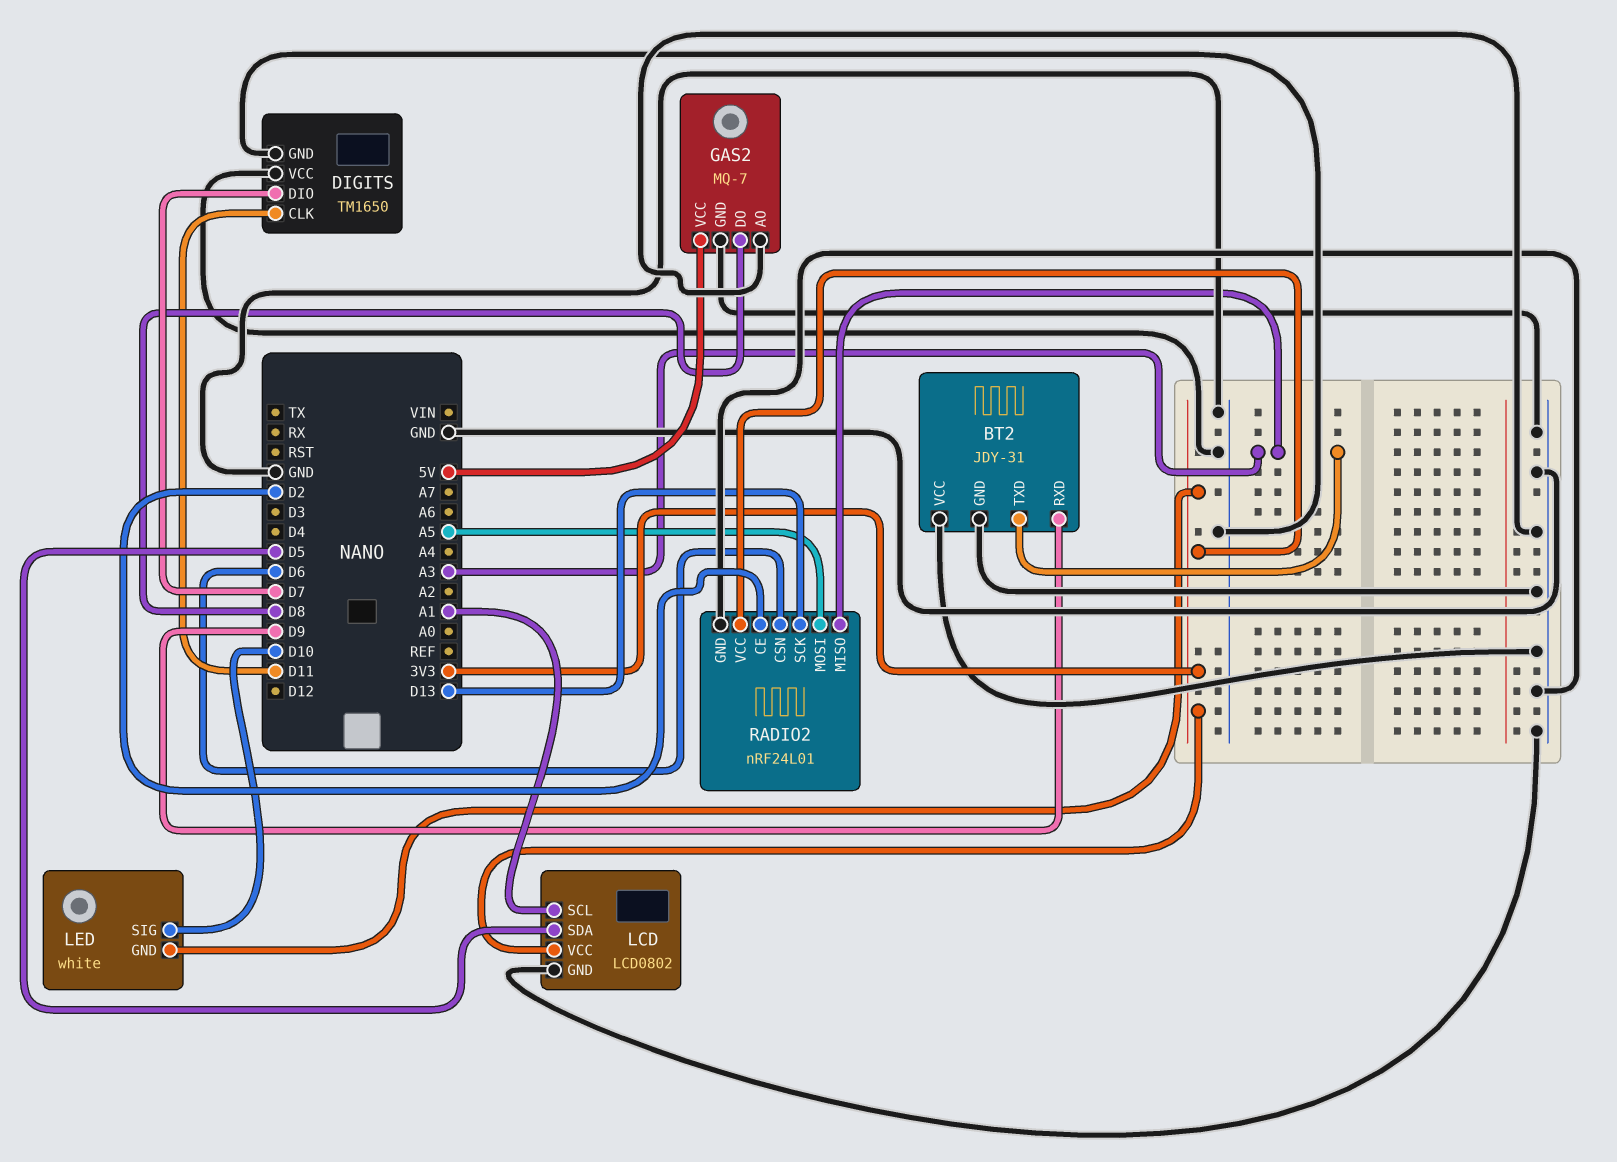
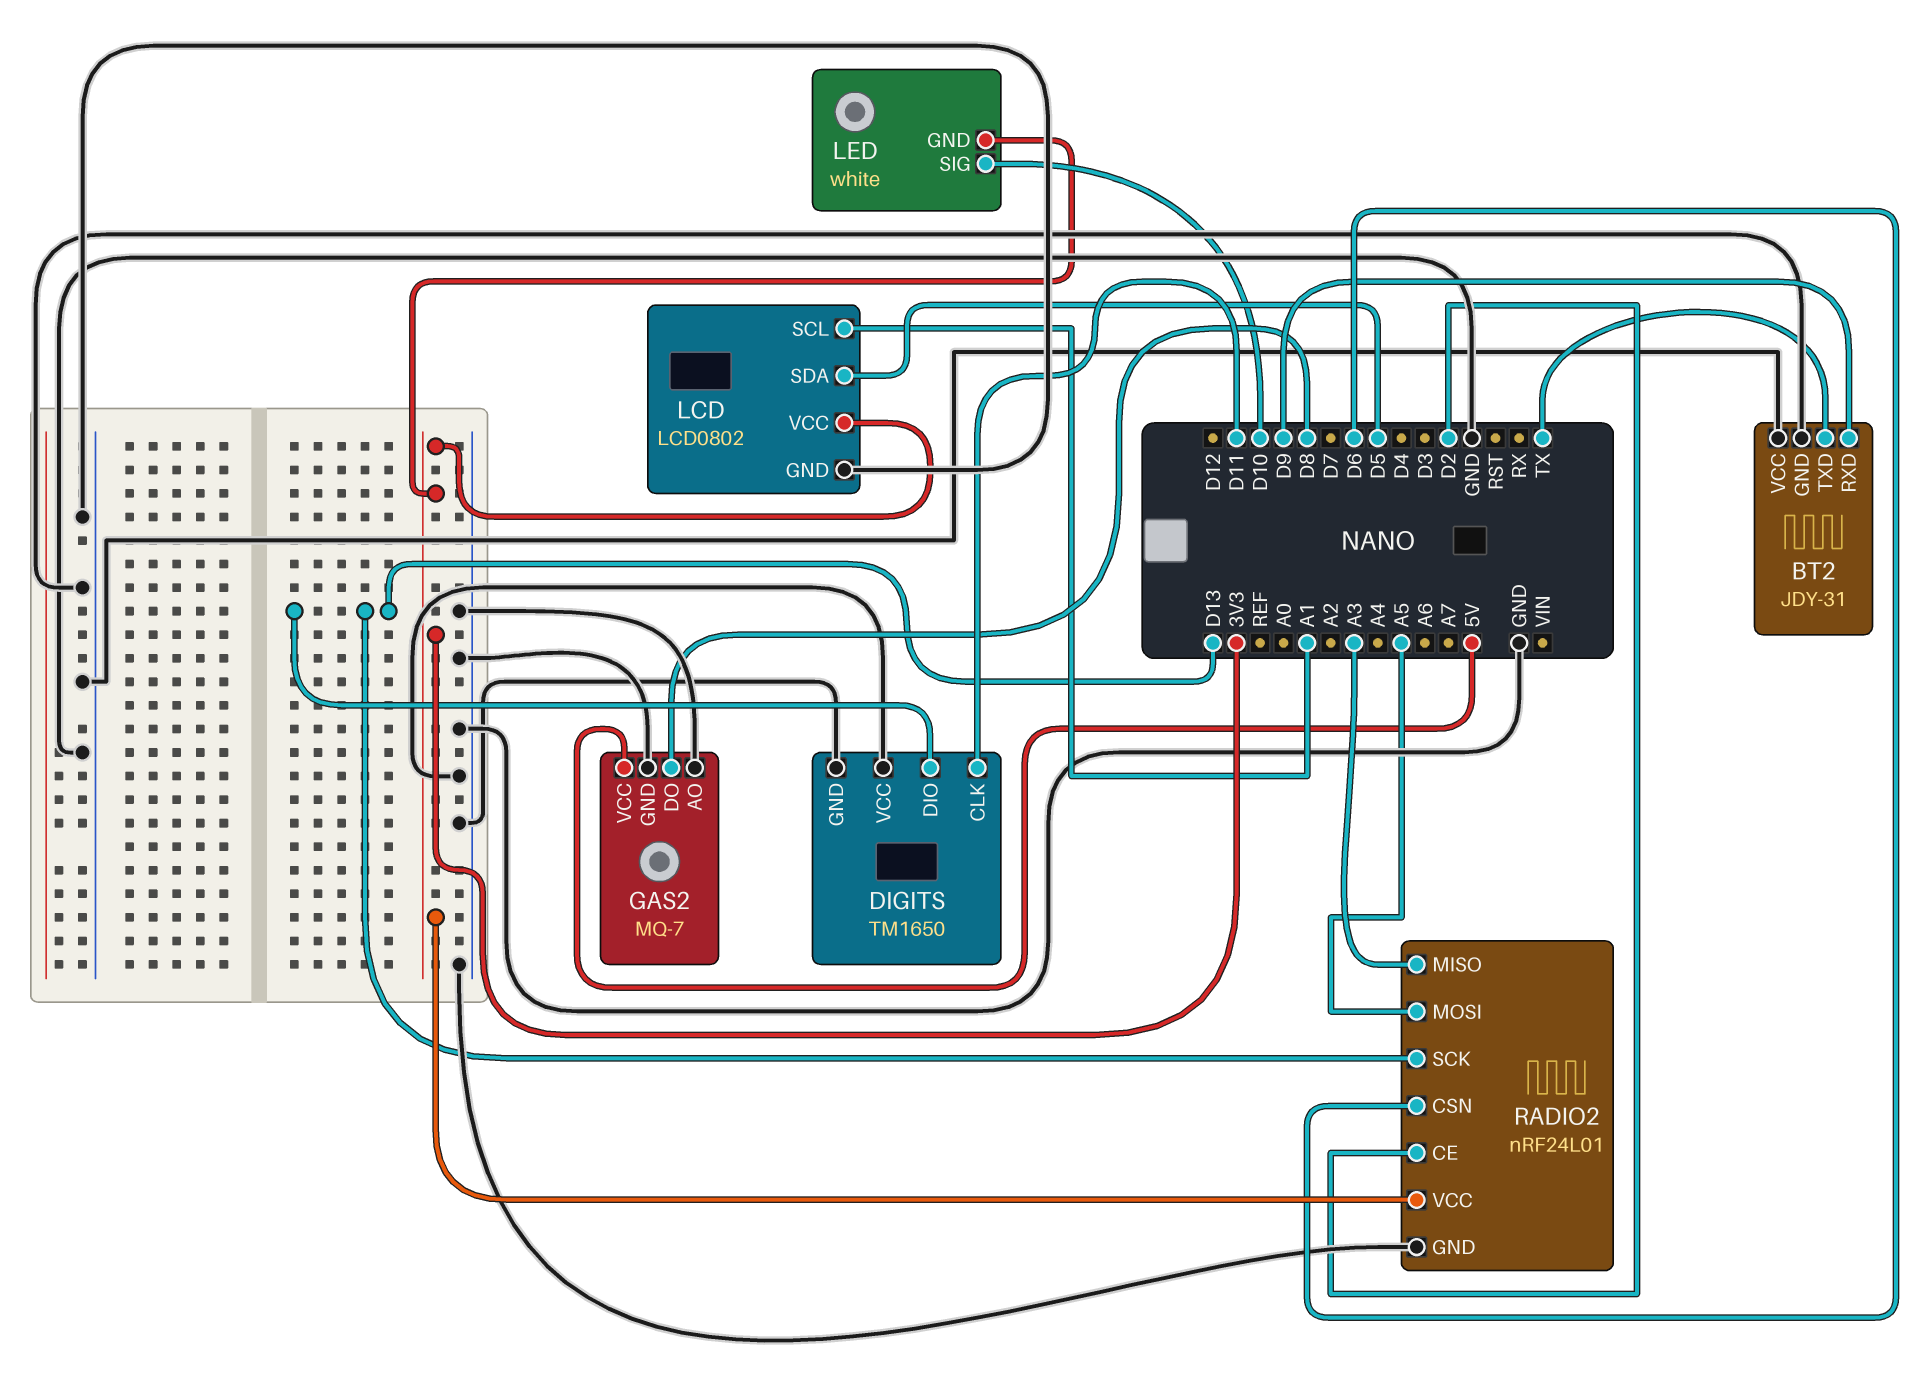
BT2 pin TXD: A3 -> TX
DIGITS pin DIO: D7 -> D13

